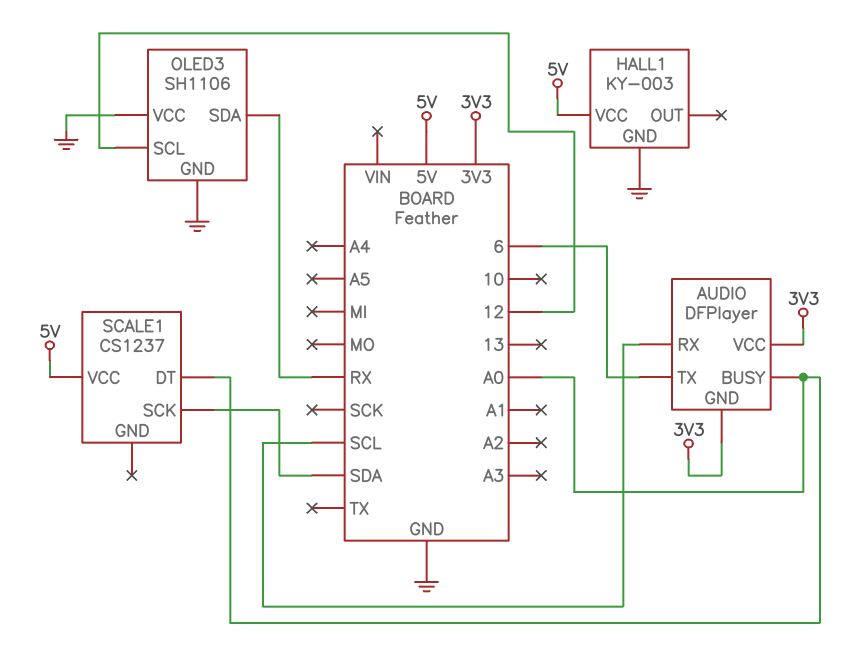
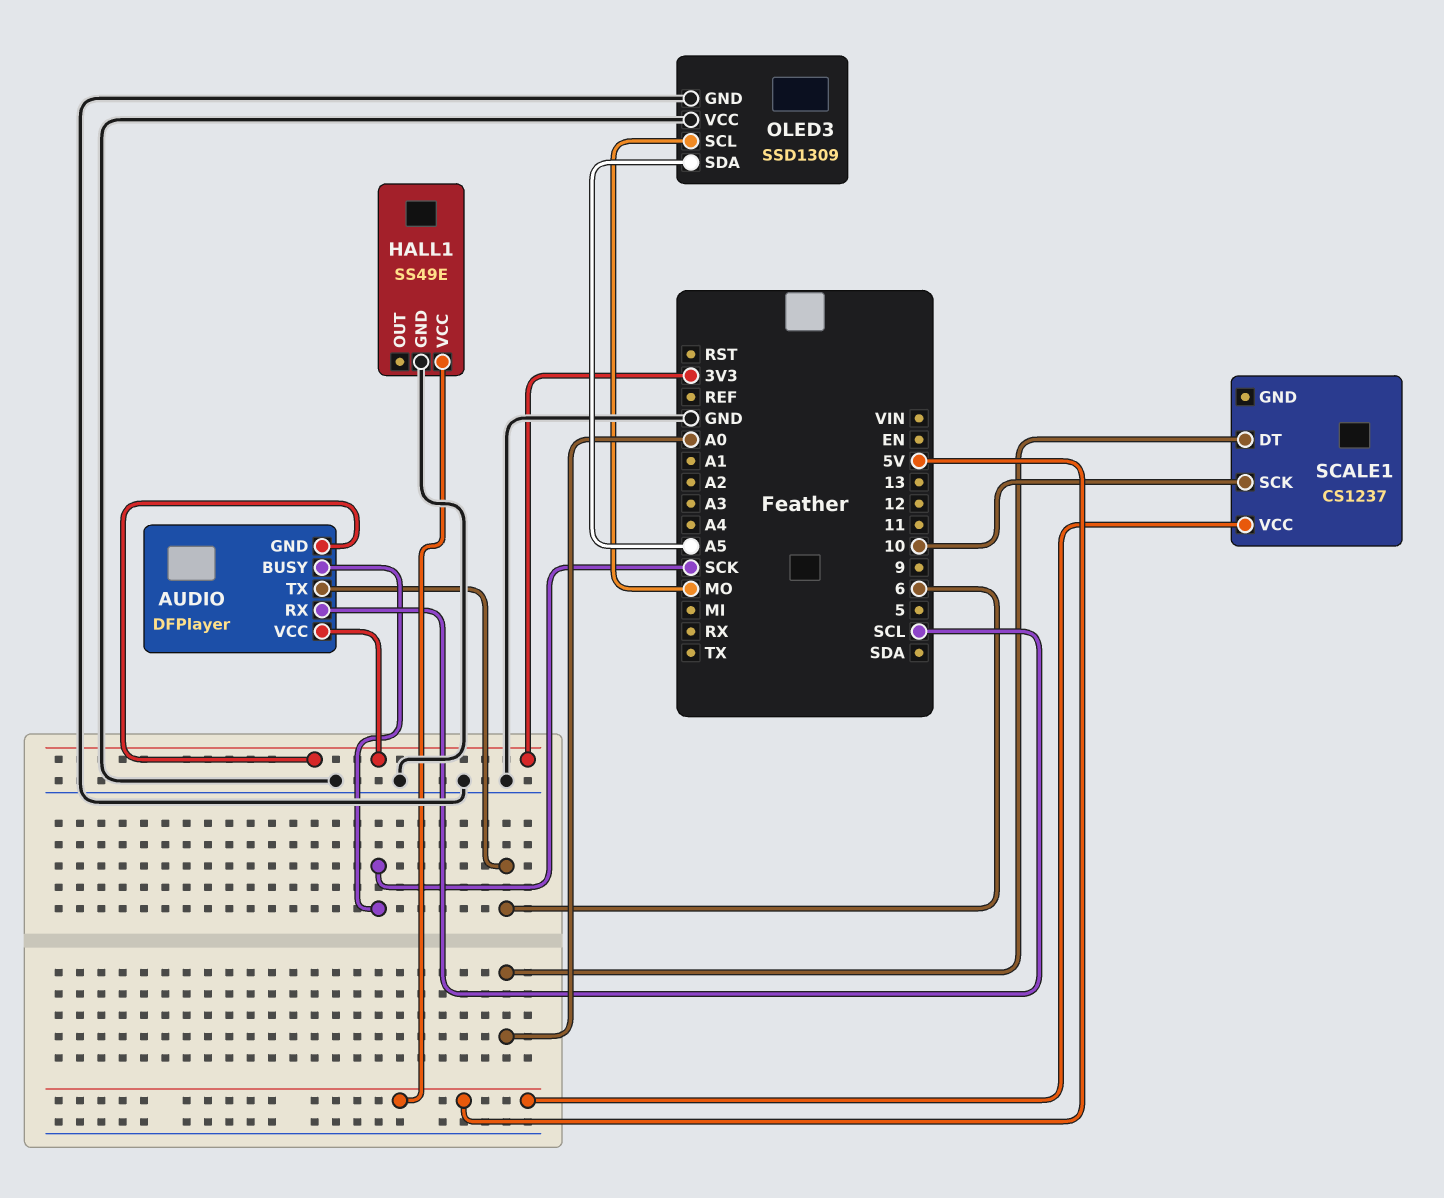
AUDIO pin BUSY: A0 -> SCK
HALL1: KY-003 -> SS49E
OLED3: SH1106 -> SSD1309
OLED3 pin SCL: 12 -> MO
OLED3 pin SDA: RX -> A5
SCALE1 pin SCK: SDA -> 10

